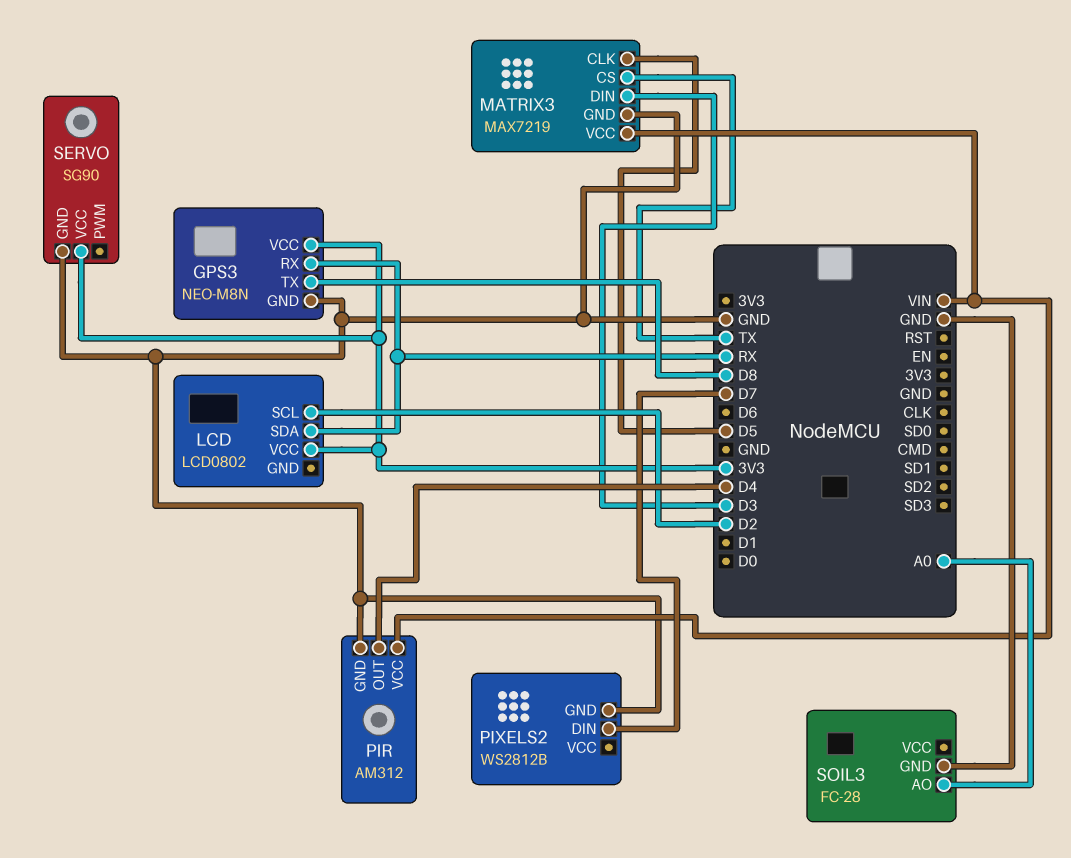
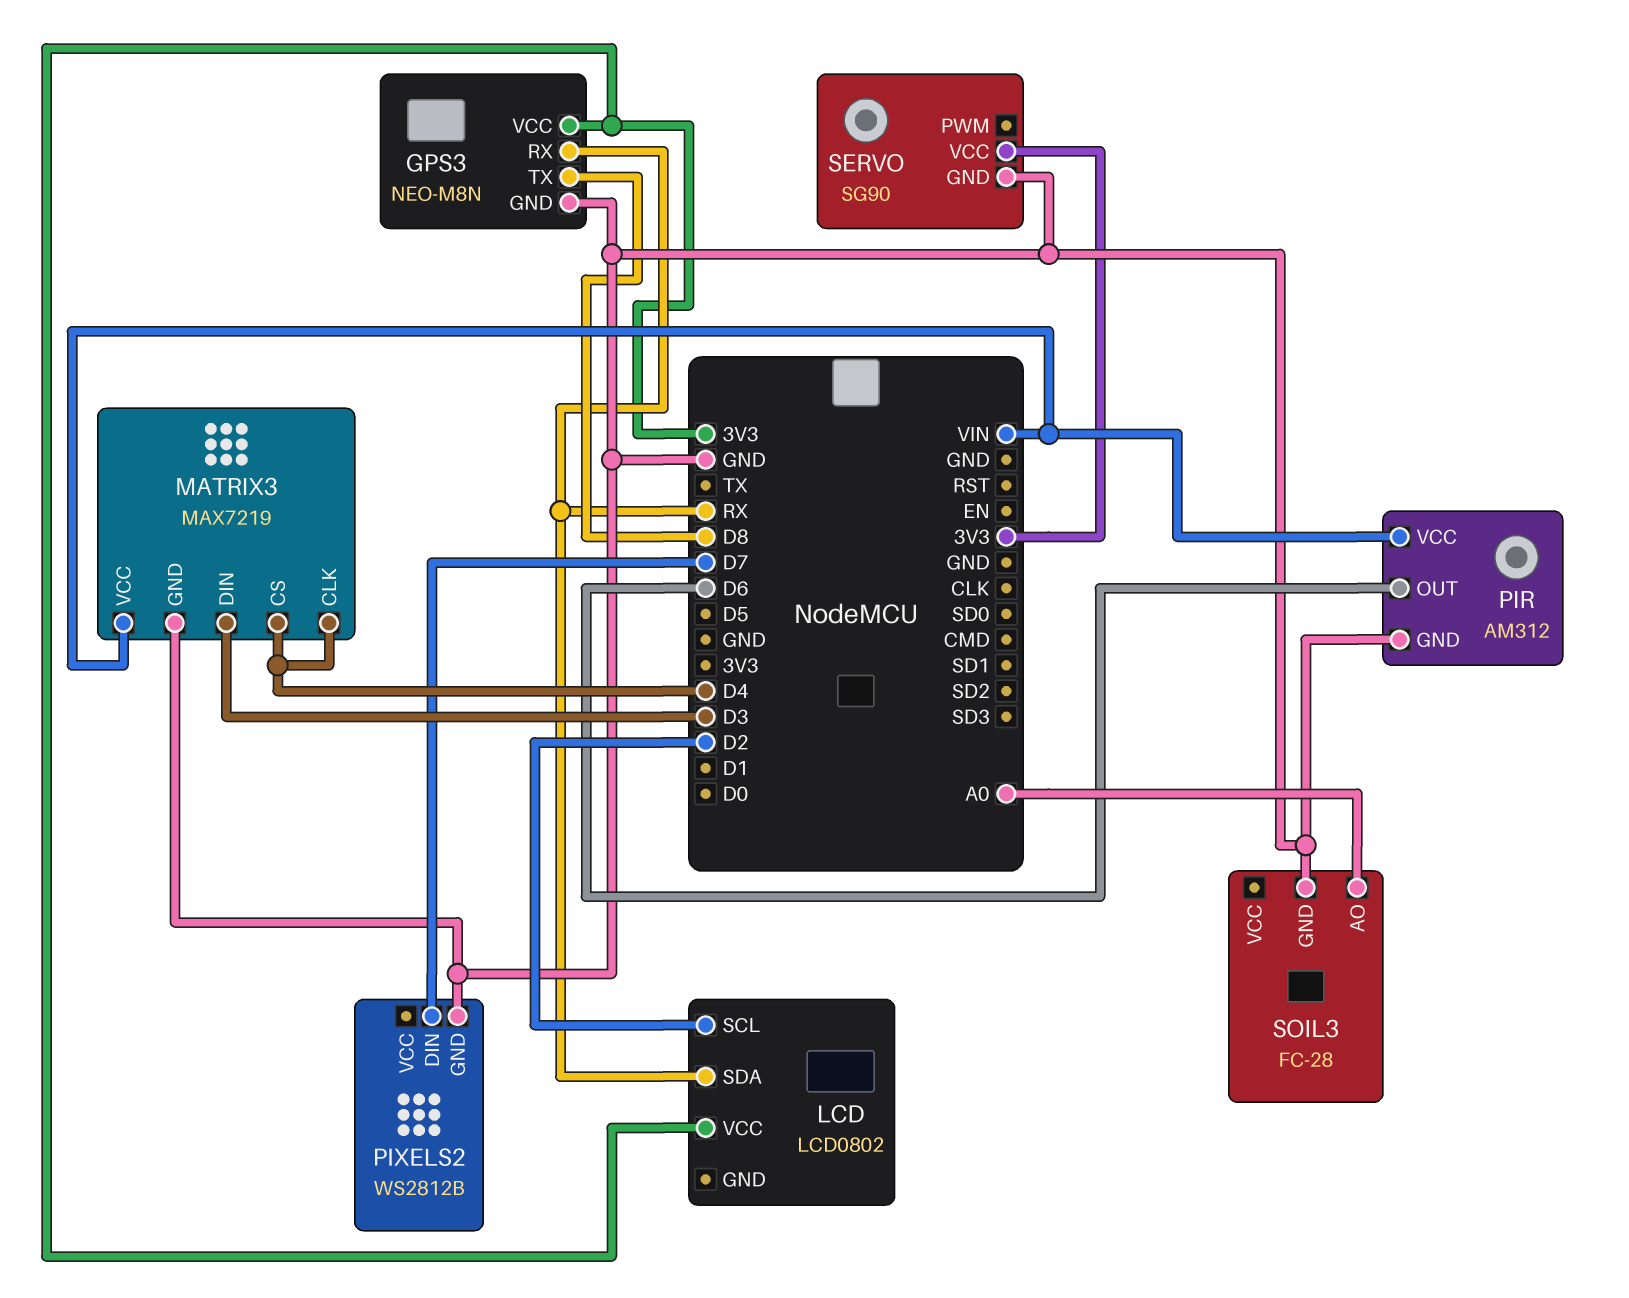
MATRIX3 pin CLK: D5 -> D4
MATRIX3 pin CS: TX -> D4
PIR pin OUT: D4 -> D6

